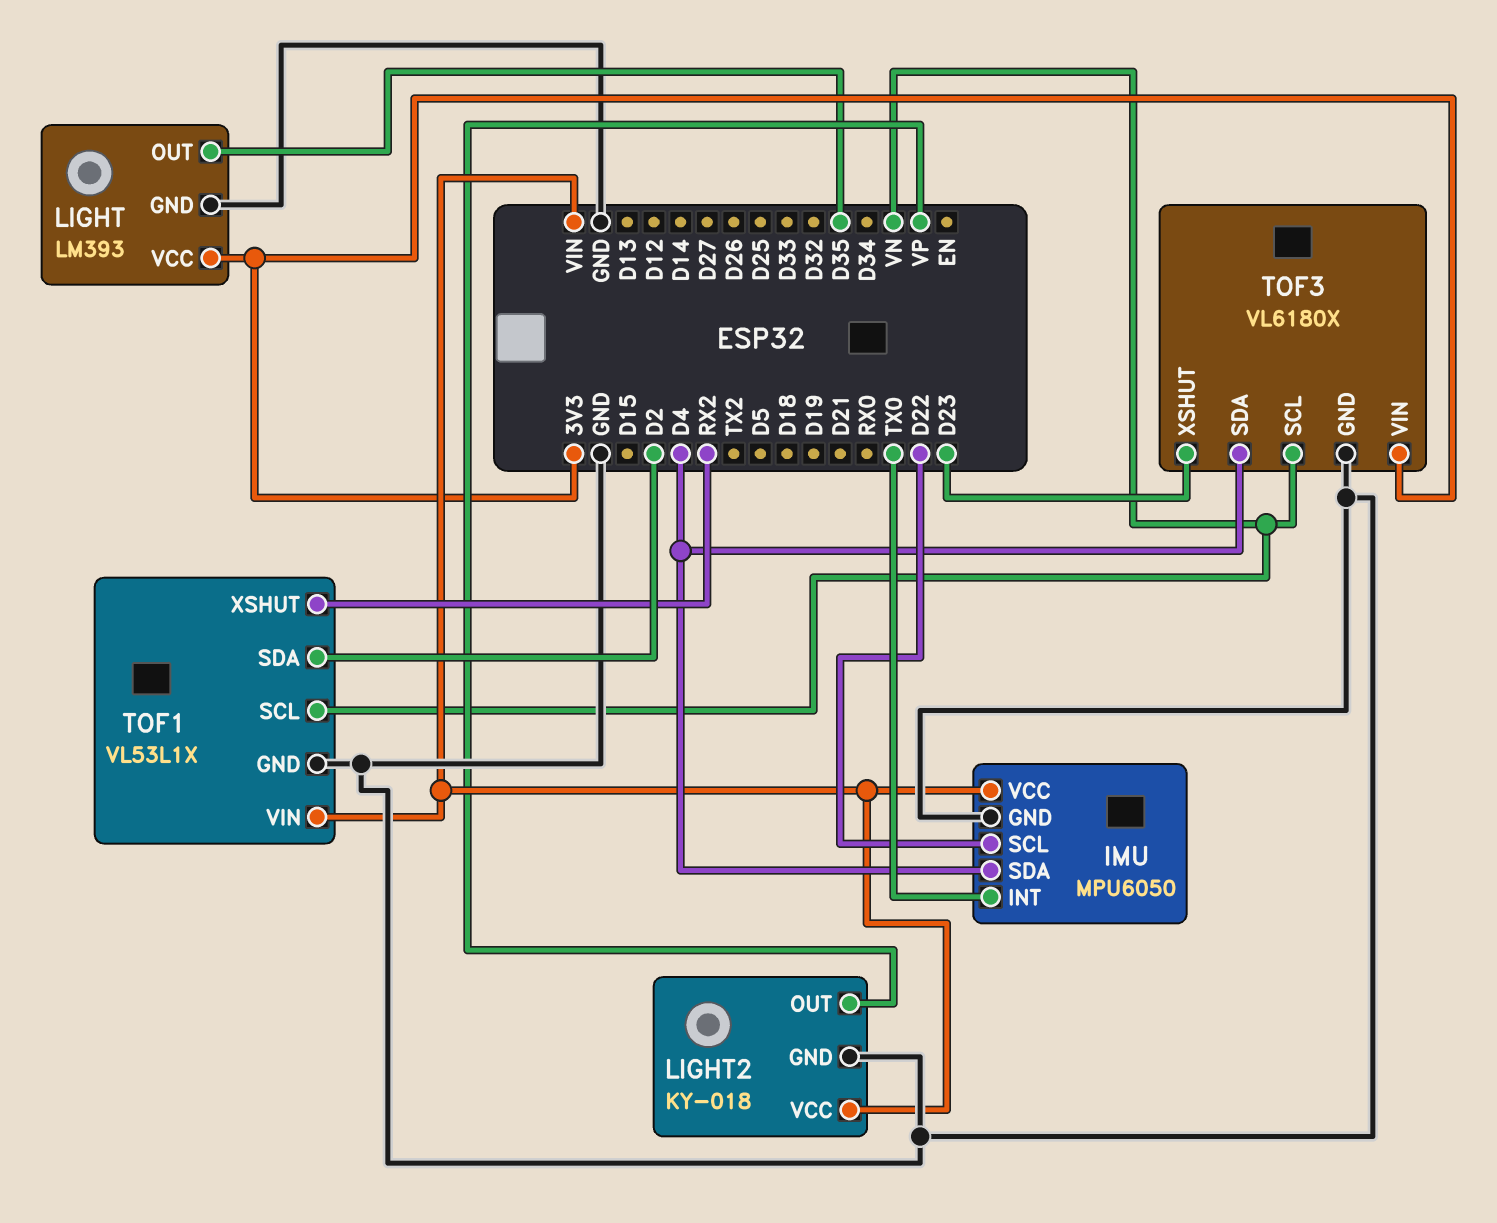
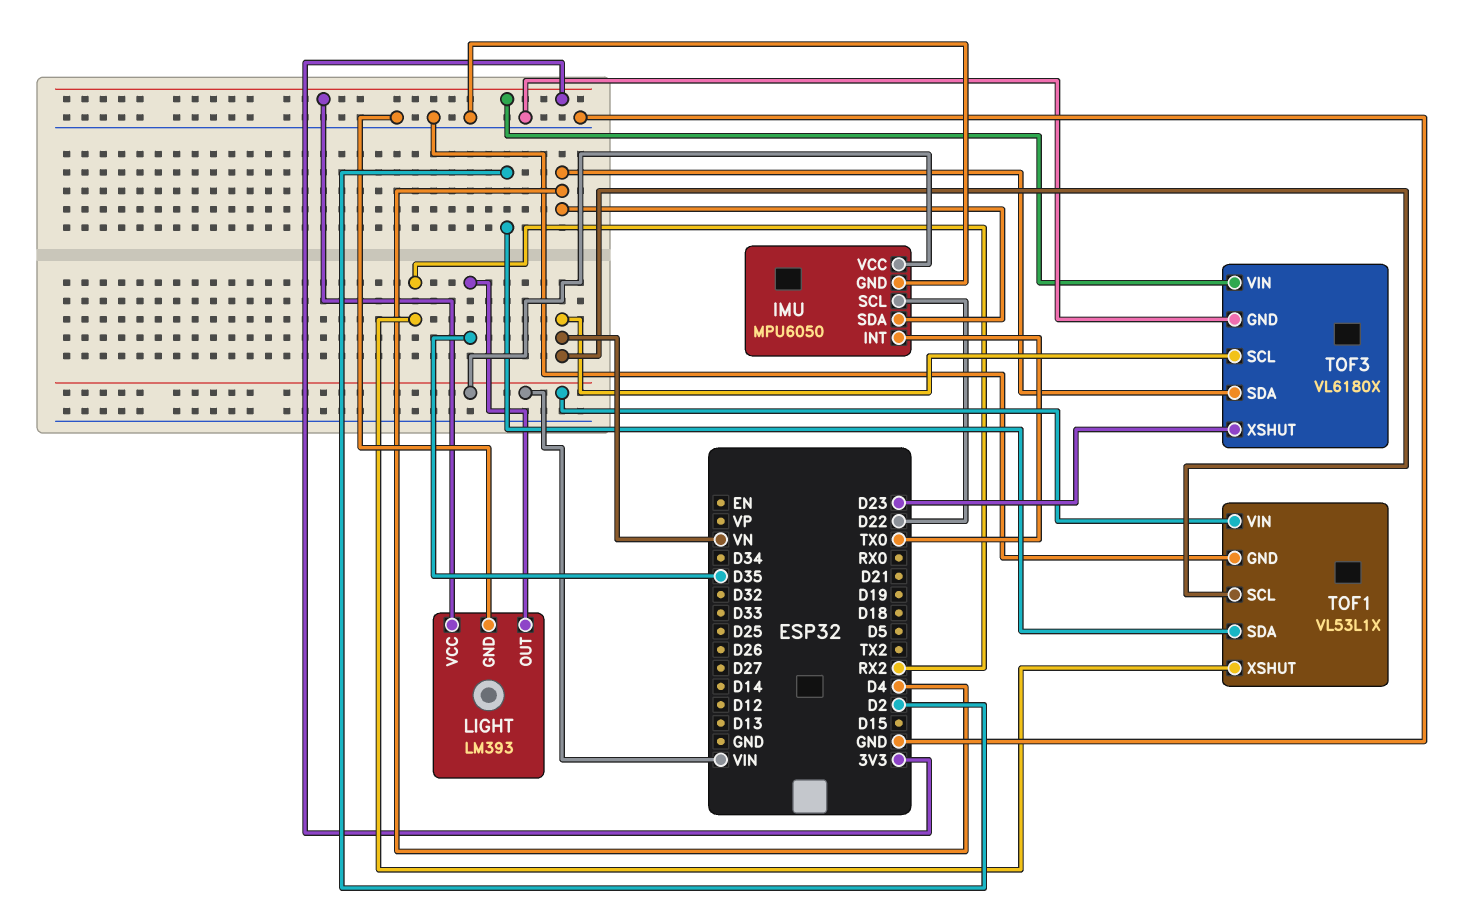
LIGHT2: KY-018 -> none
LIGHT2 pin GND: GND -> none
LIGHT2 pin OUT: VP -> none
LIGHT2 pin VCC: VIN -> none

